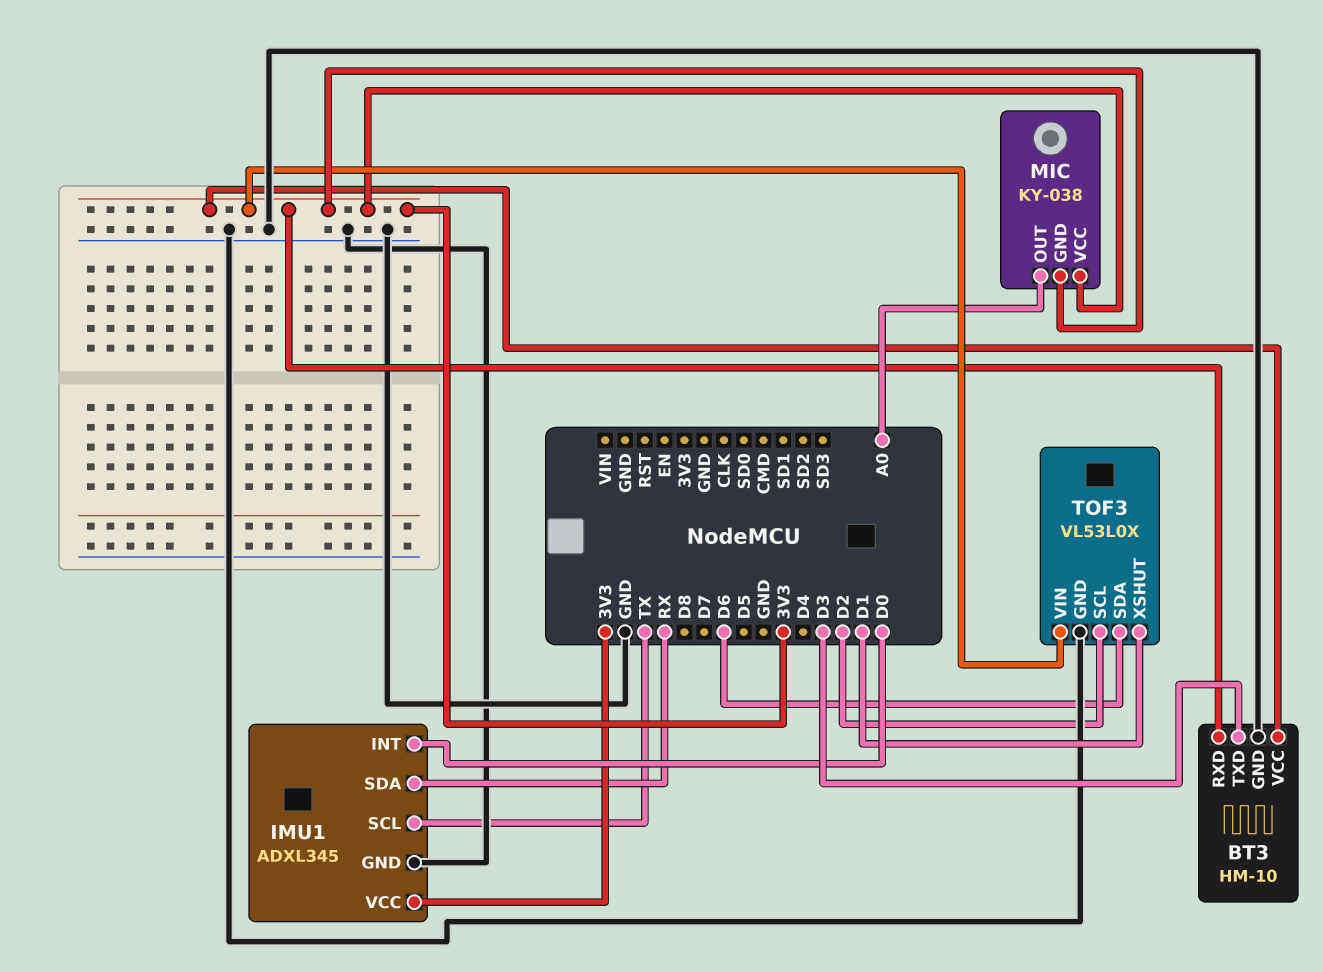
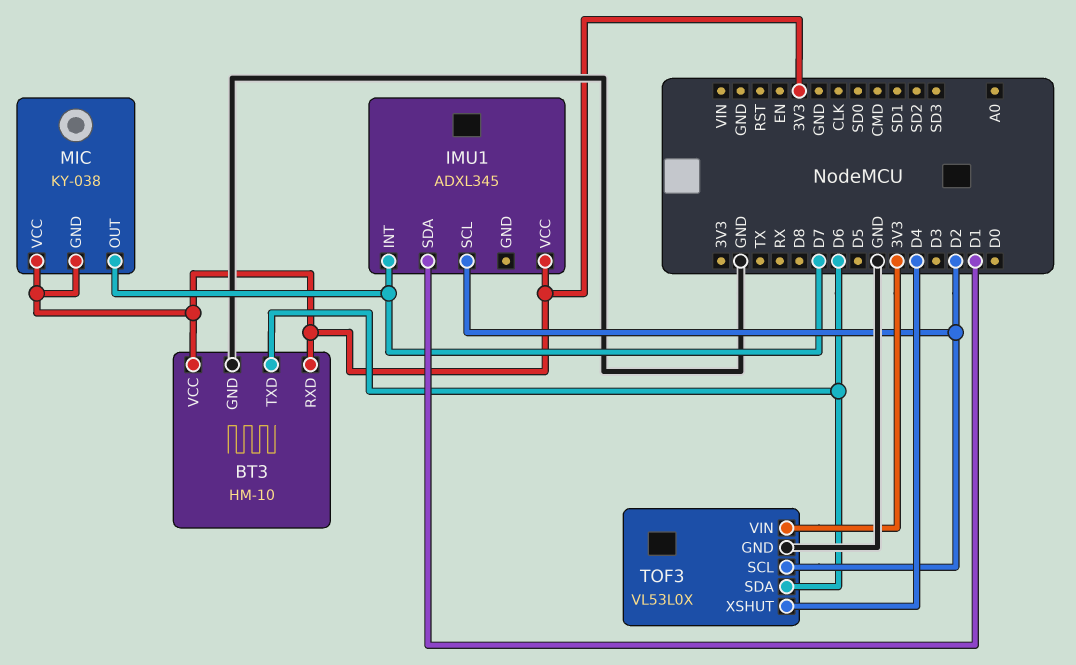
BT3 pin TXD: D3 -> D6
IMU1 pin GND: GND -> none
IMU1 pin INT: D0 -> D7
IMU1 pin SCL: TX -> D2
IMU1 pin SDA: RX -> D1
MIC pin OUT: A0 -> D7
TOF3 pin XSHUT: D1 -> D4

